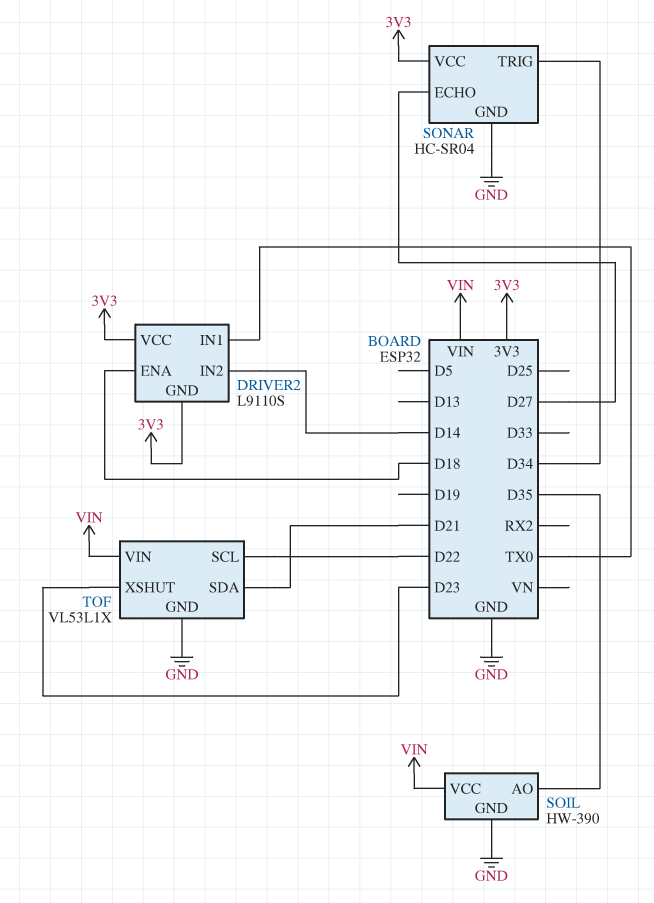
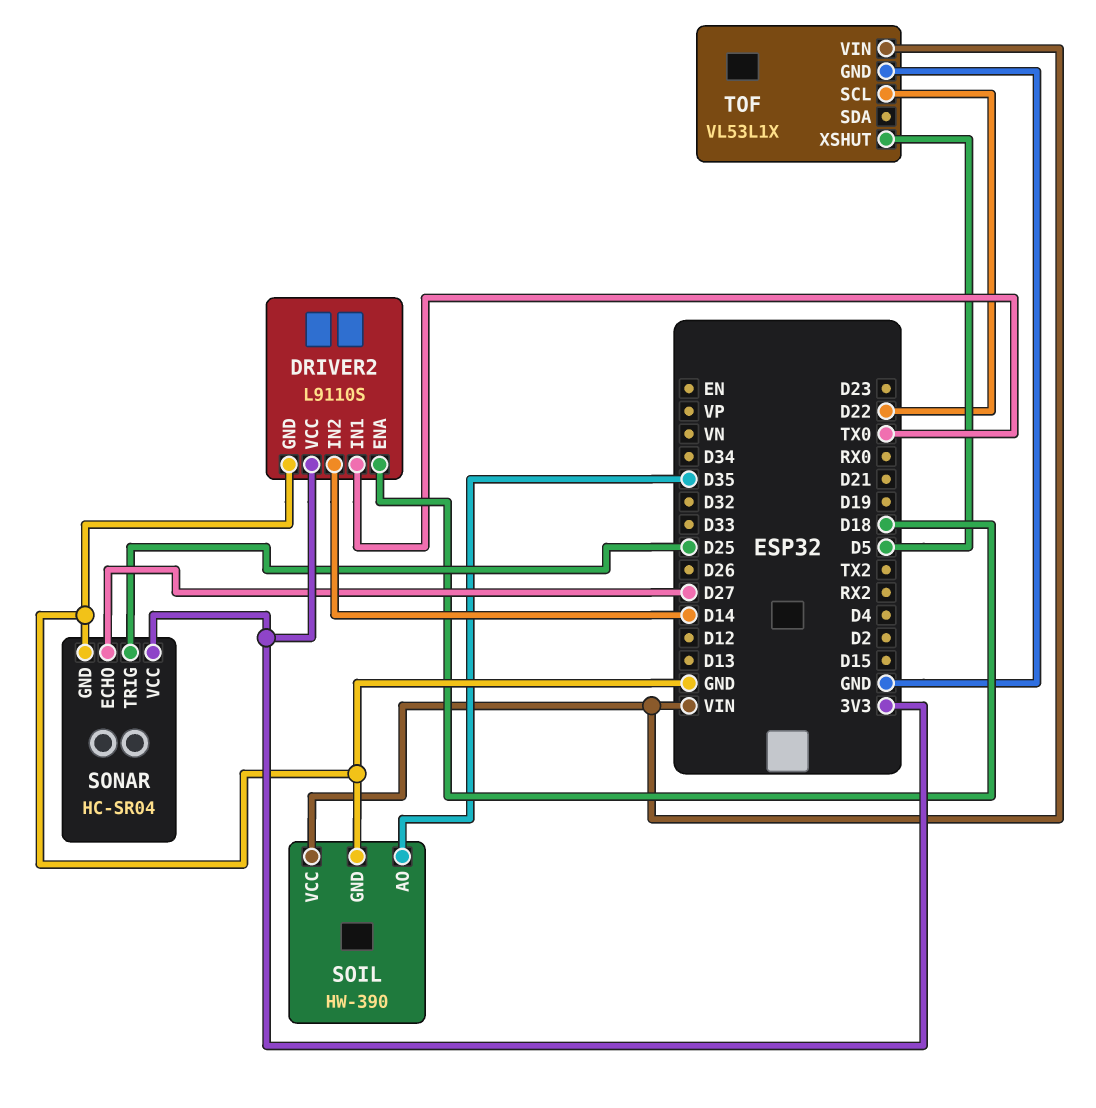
DRIVER2 pin GND: 3V3 -> GND
SONAR pin TRIG: D34 -> D25
TOF pin SDA: D21 -> none
TOF pin XSHUT: D23 -> D5

